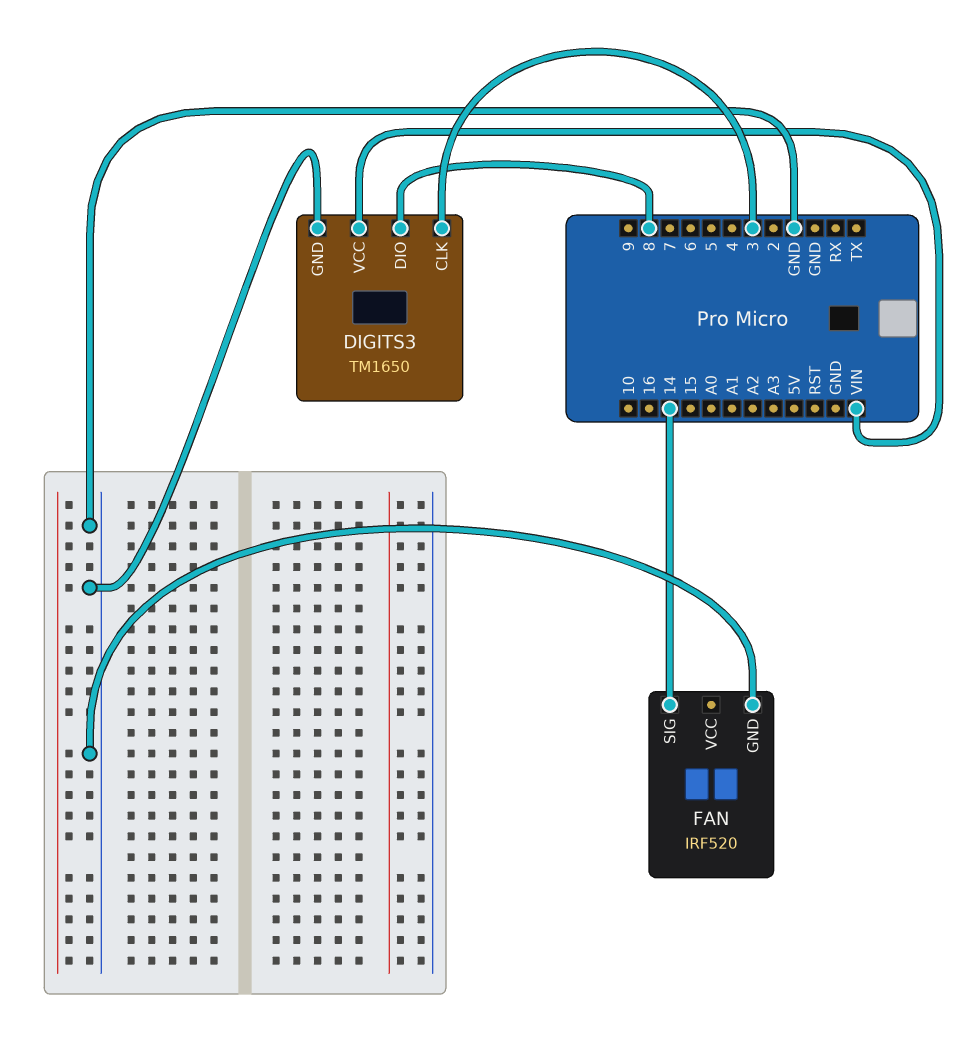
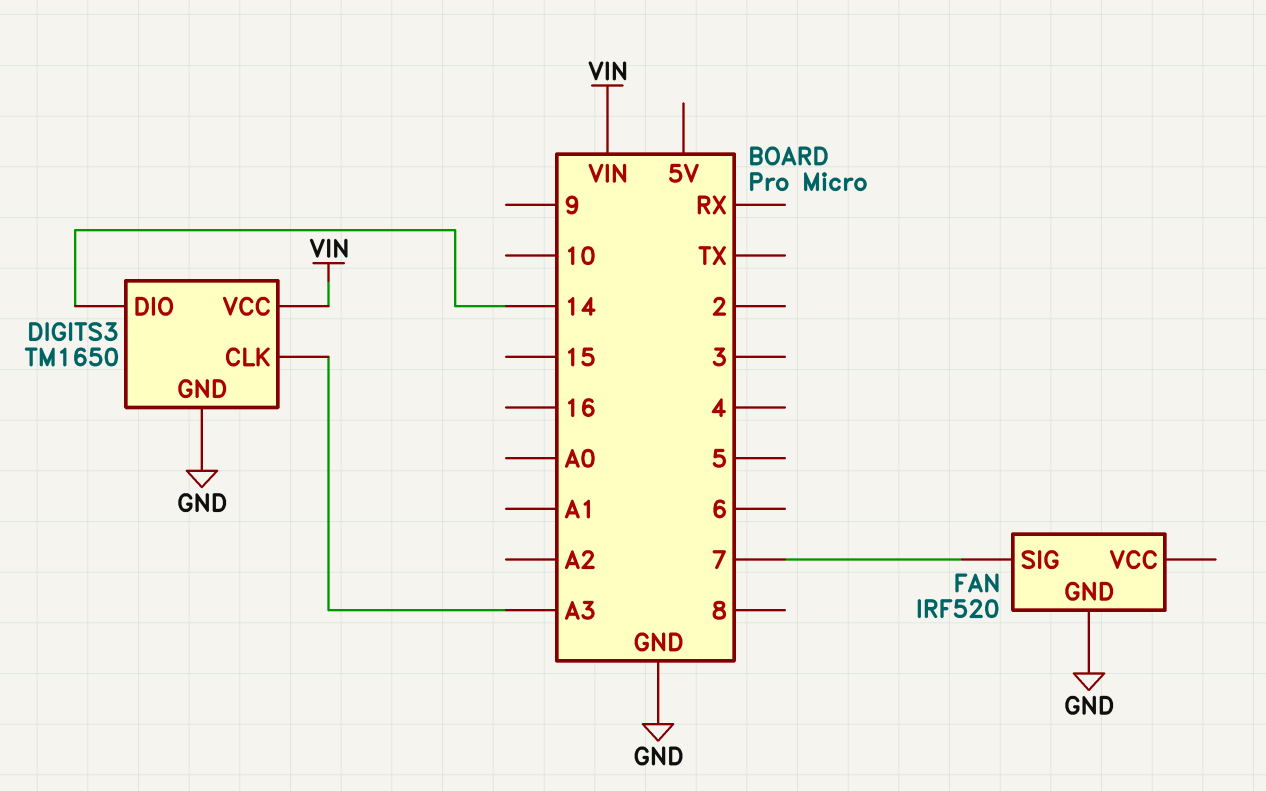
DIGITS3 pin CLK: 3 -> A3
DIGITS3 pin DIO: 8 -> 14
FAN pin SIG: 14 -> 7

